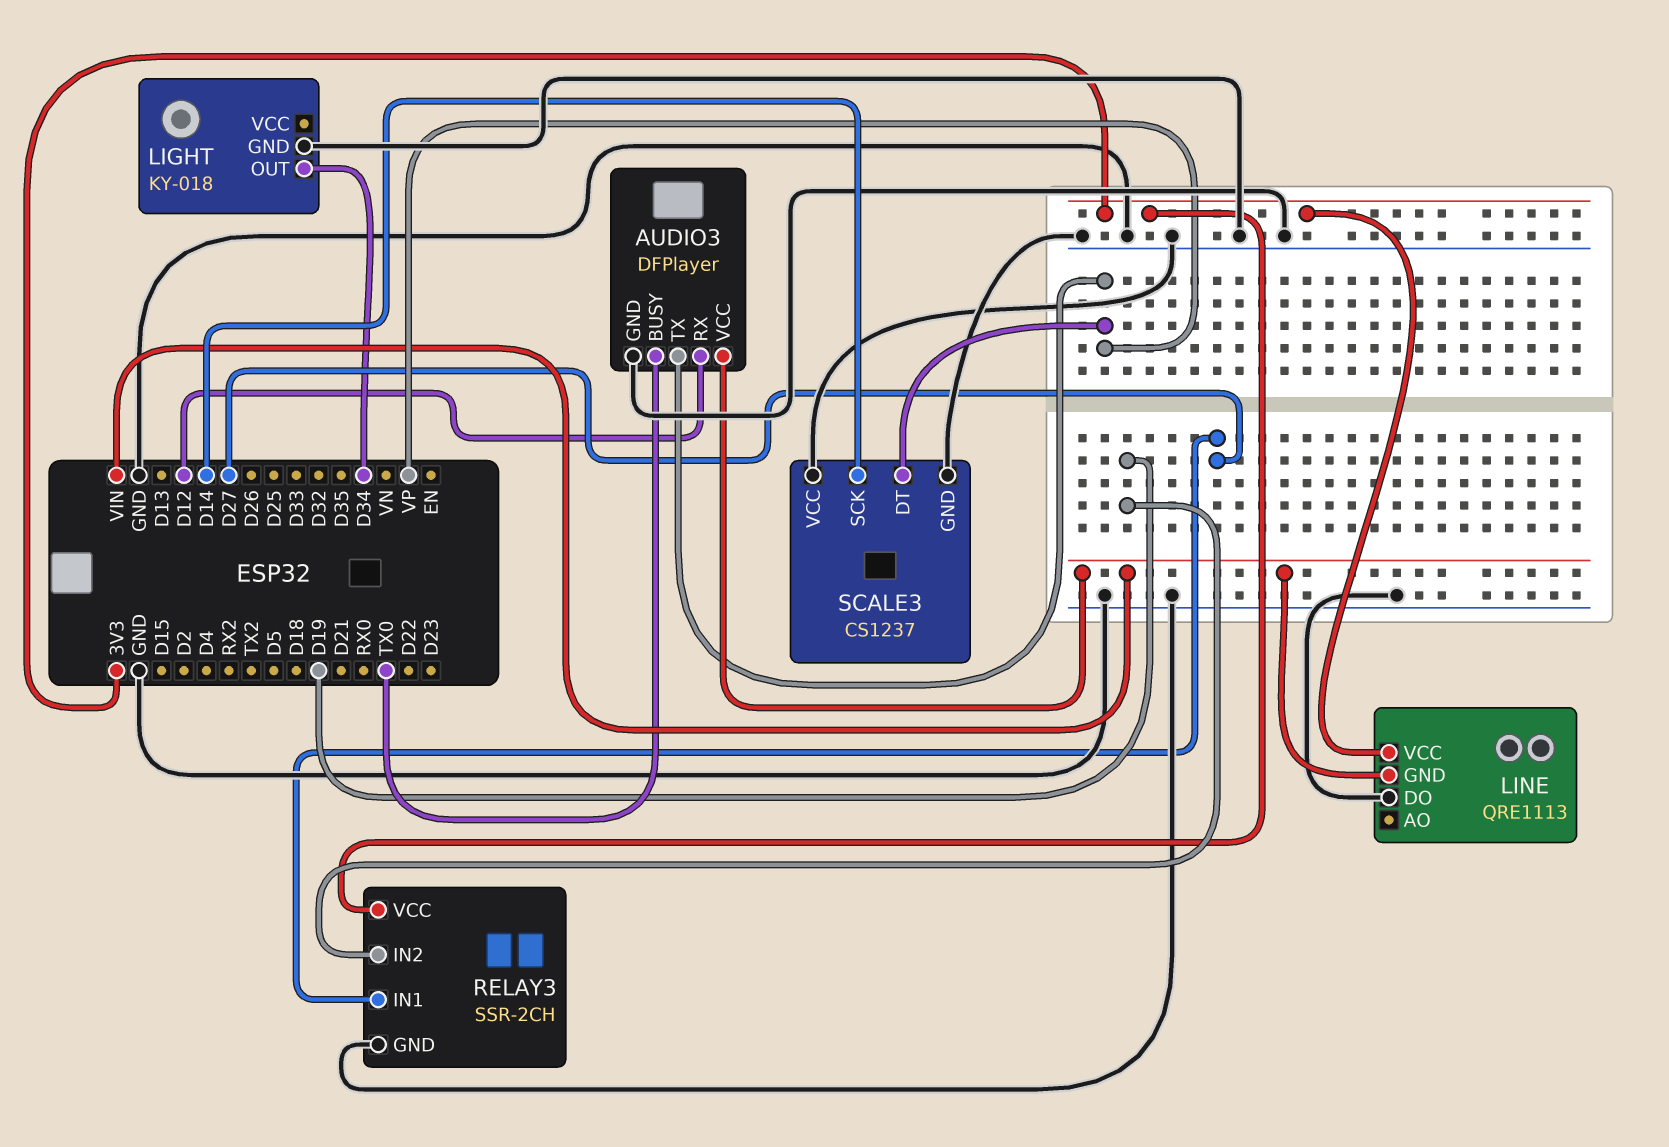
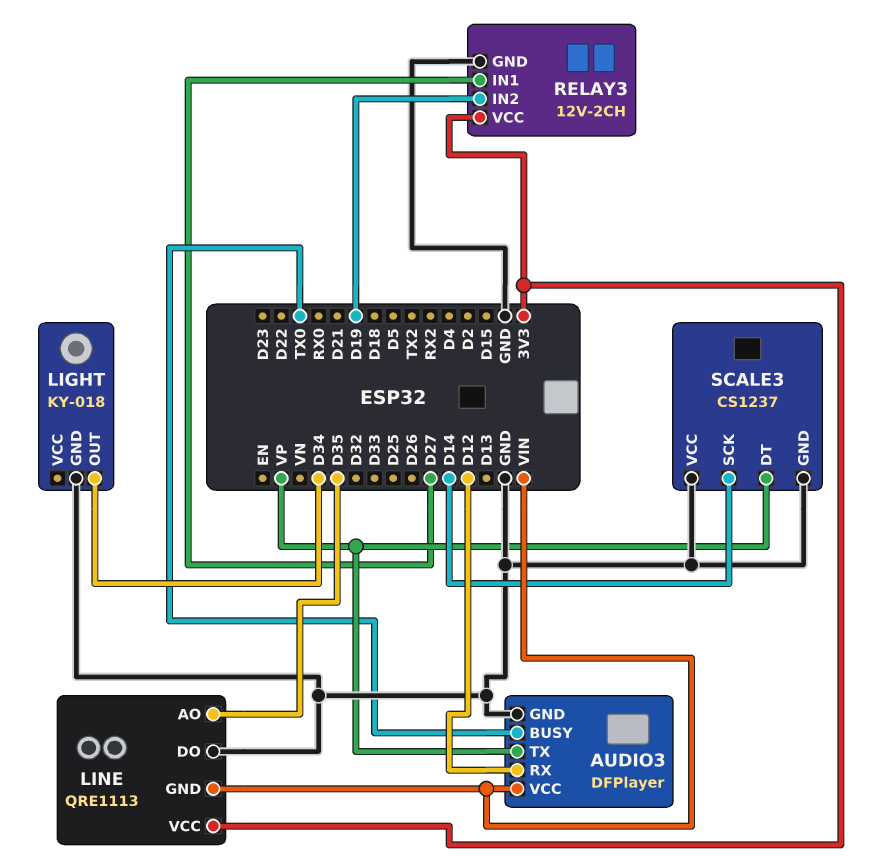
LINE pin AO: none -> D35
RELAY3: SSR-2CH -> 12V-2CH

